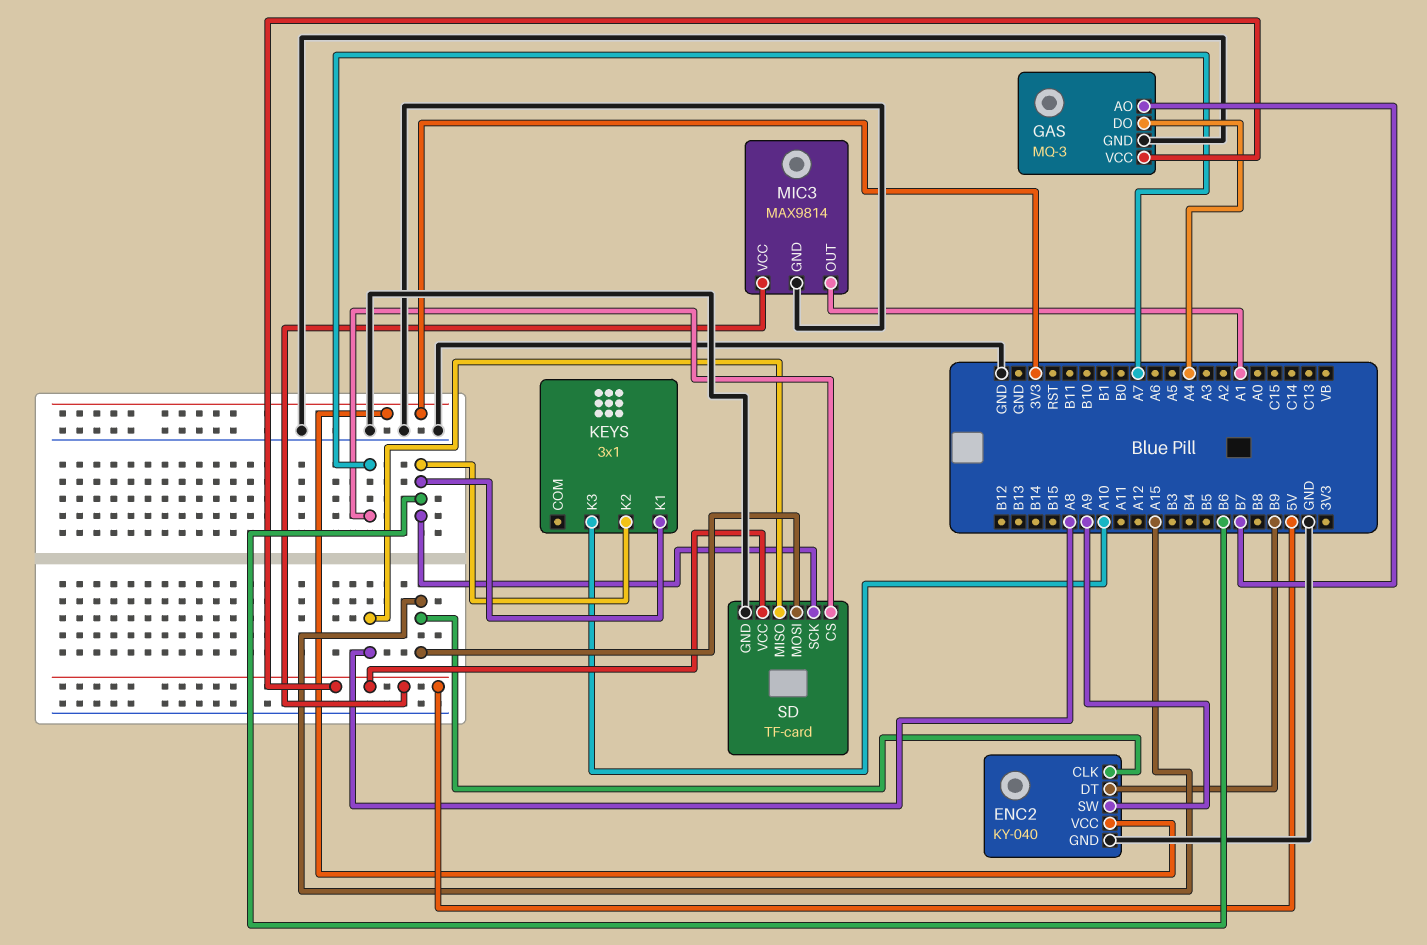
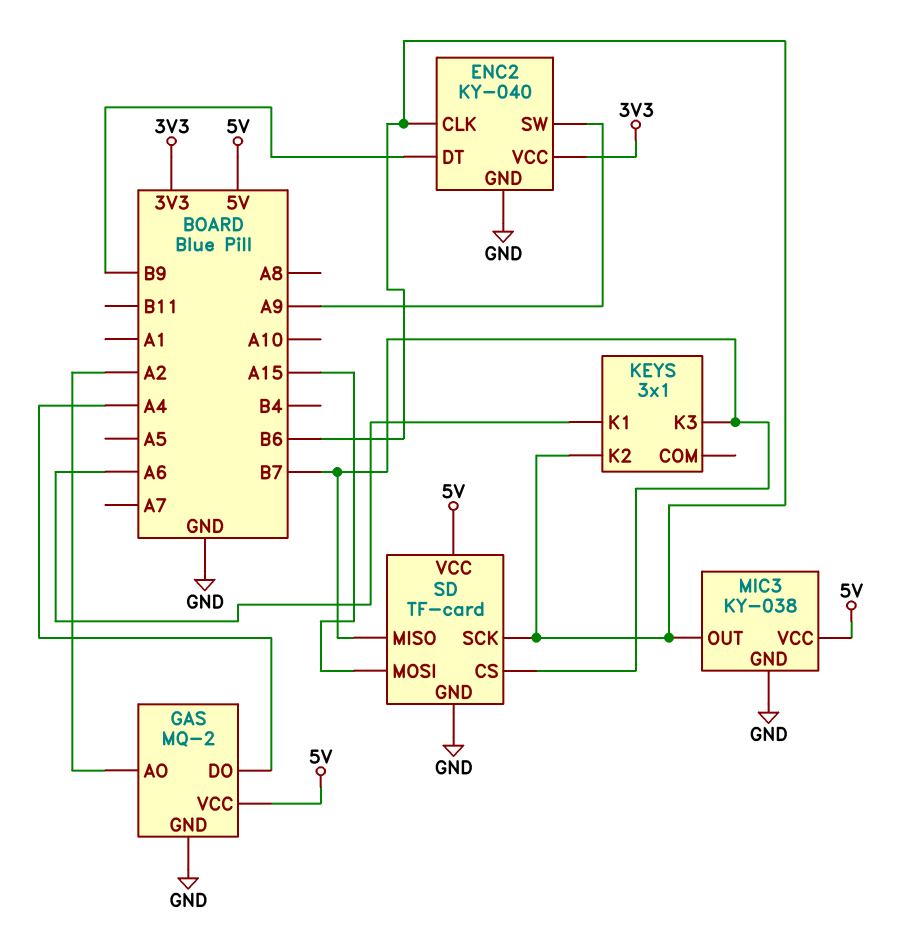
ENC2 pin CLK: A15 -> B6
GAS: MQ-3 -> MQ-2
GAS pin AO: B7 -> A2
KEYS pin K1: B6 -> A6
KEYS pin K3: A10 -> B7
MIC3: MAX9814 -> KY-038
MIC3 pin OUT: A1 -> B6
SD pin CS: A7 -> B7
SD pin MISO: A8 -> B7

